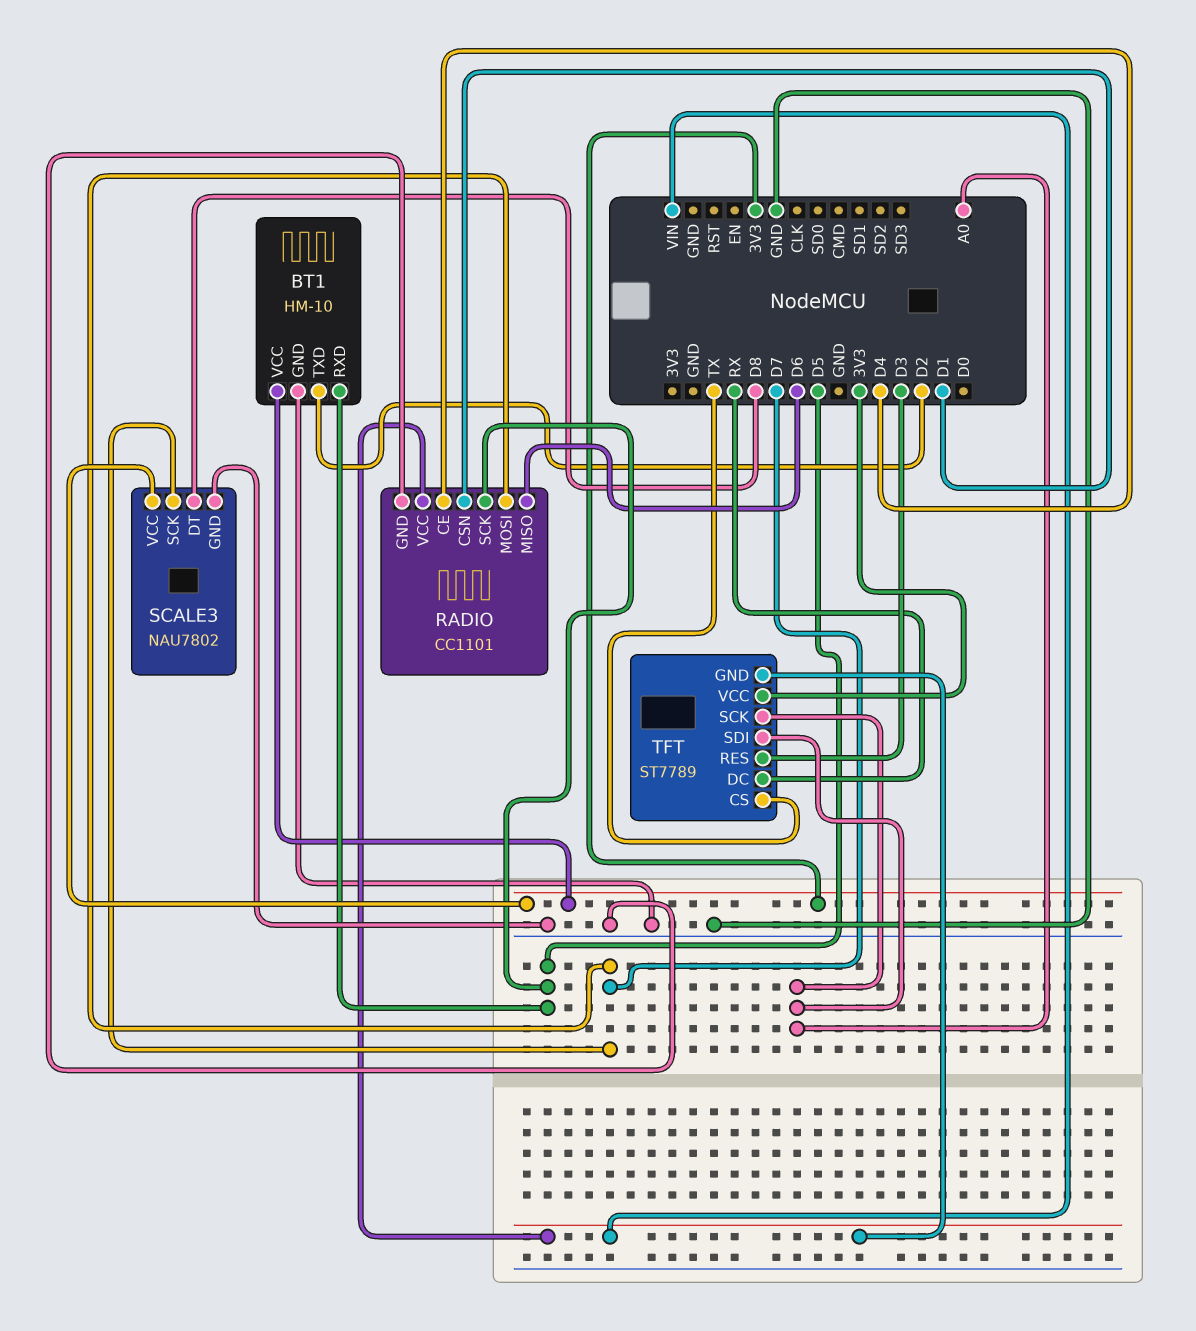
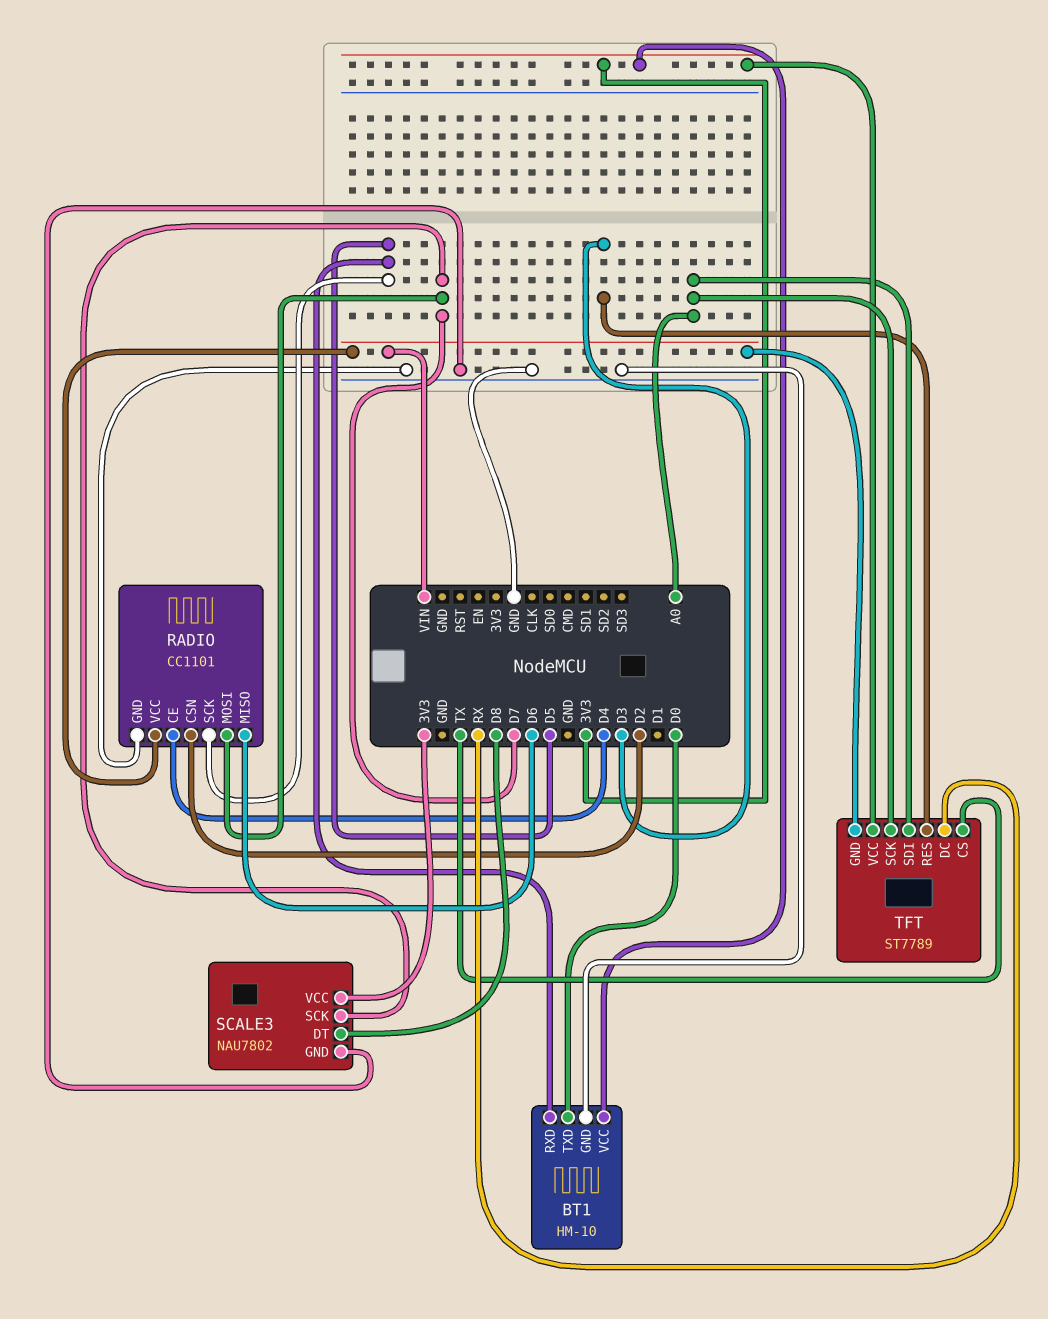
BT1 pin TXD: D2 -> D0
RADIO pin CSN: D1 -> D2

